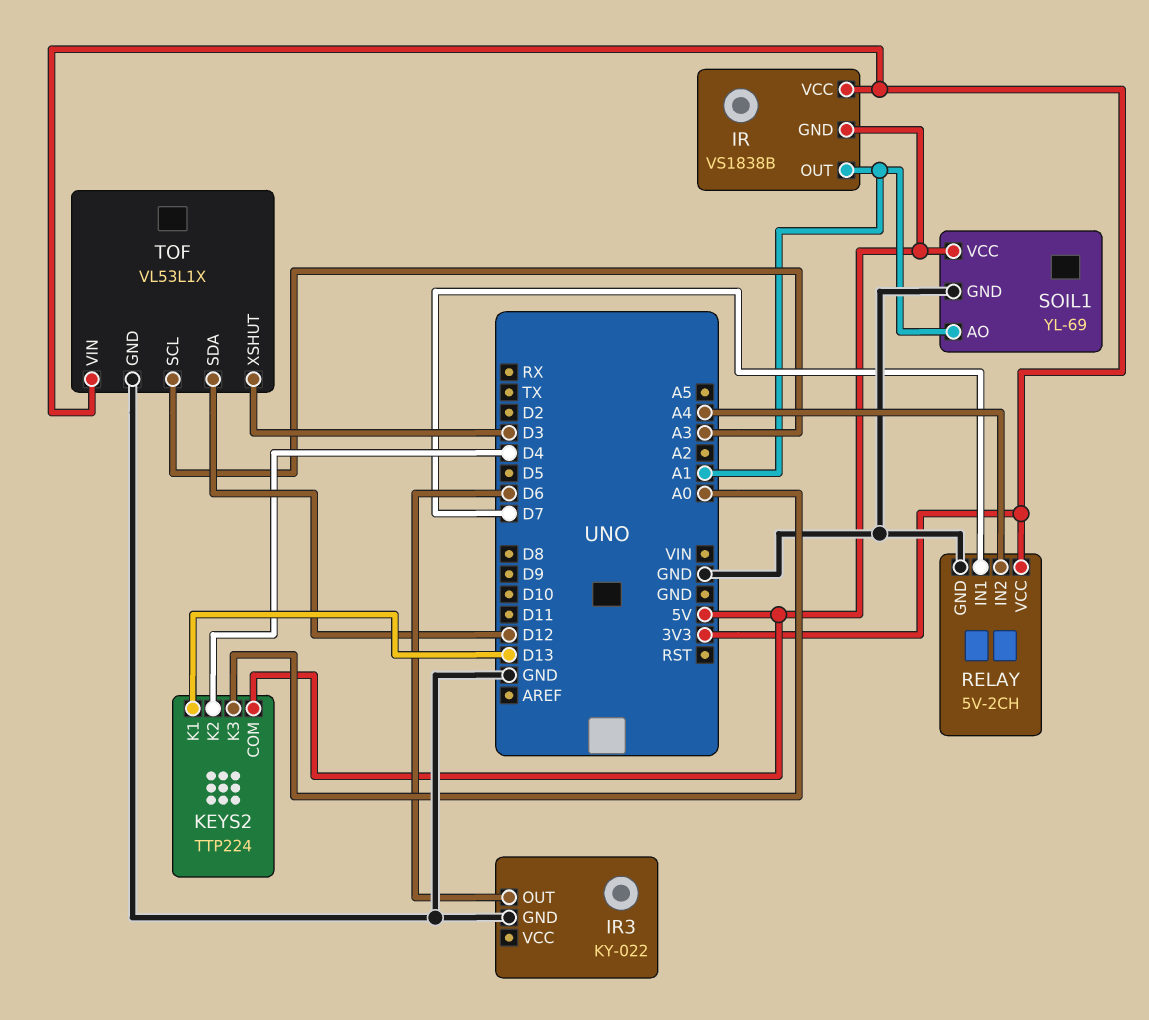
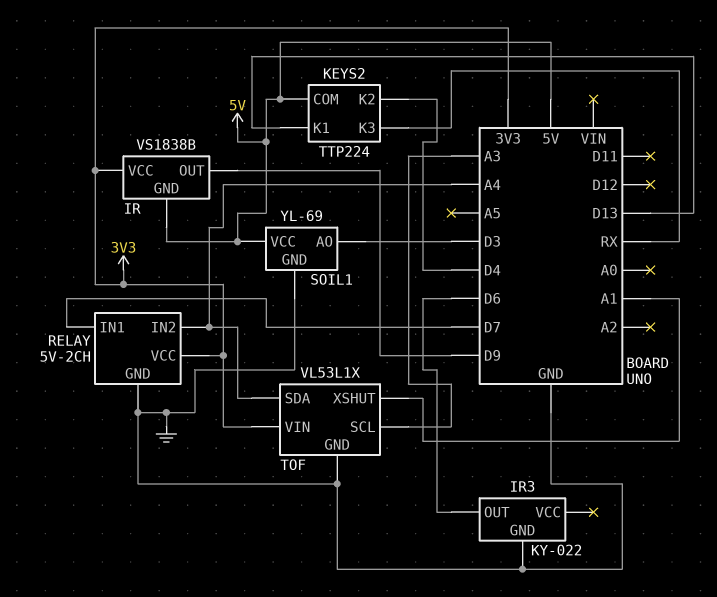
IR pin OUT: A1 -> D9
KEYS2 pin K3: A0 -> RX
SOIL1 pin AO: A1 -> D3
TOF pin SDA: D12 -> A4
TOF pin XSHUT: D3 -> A1

